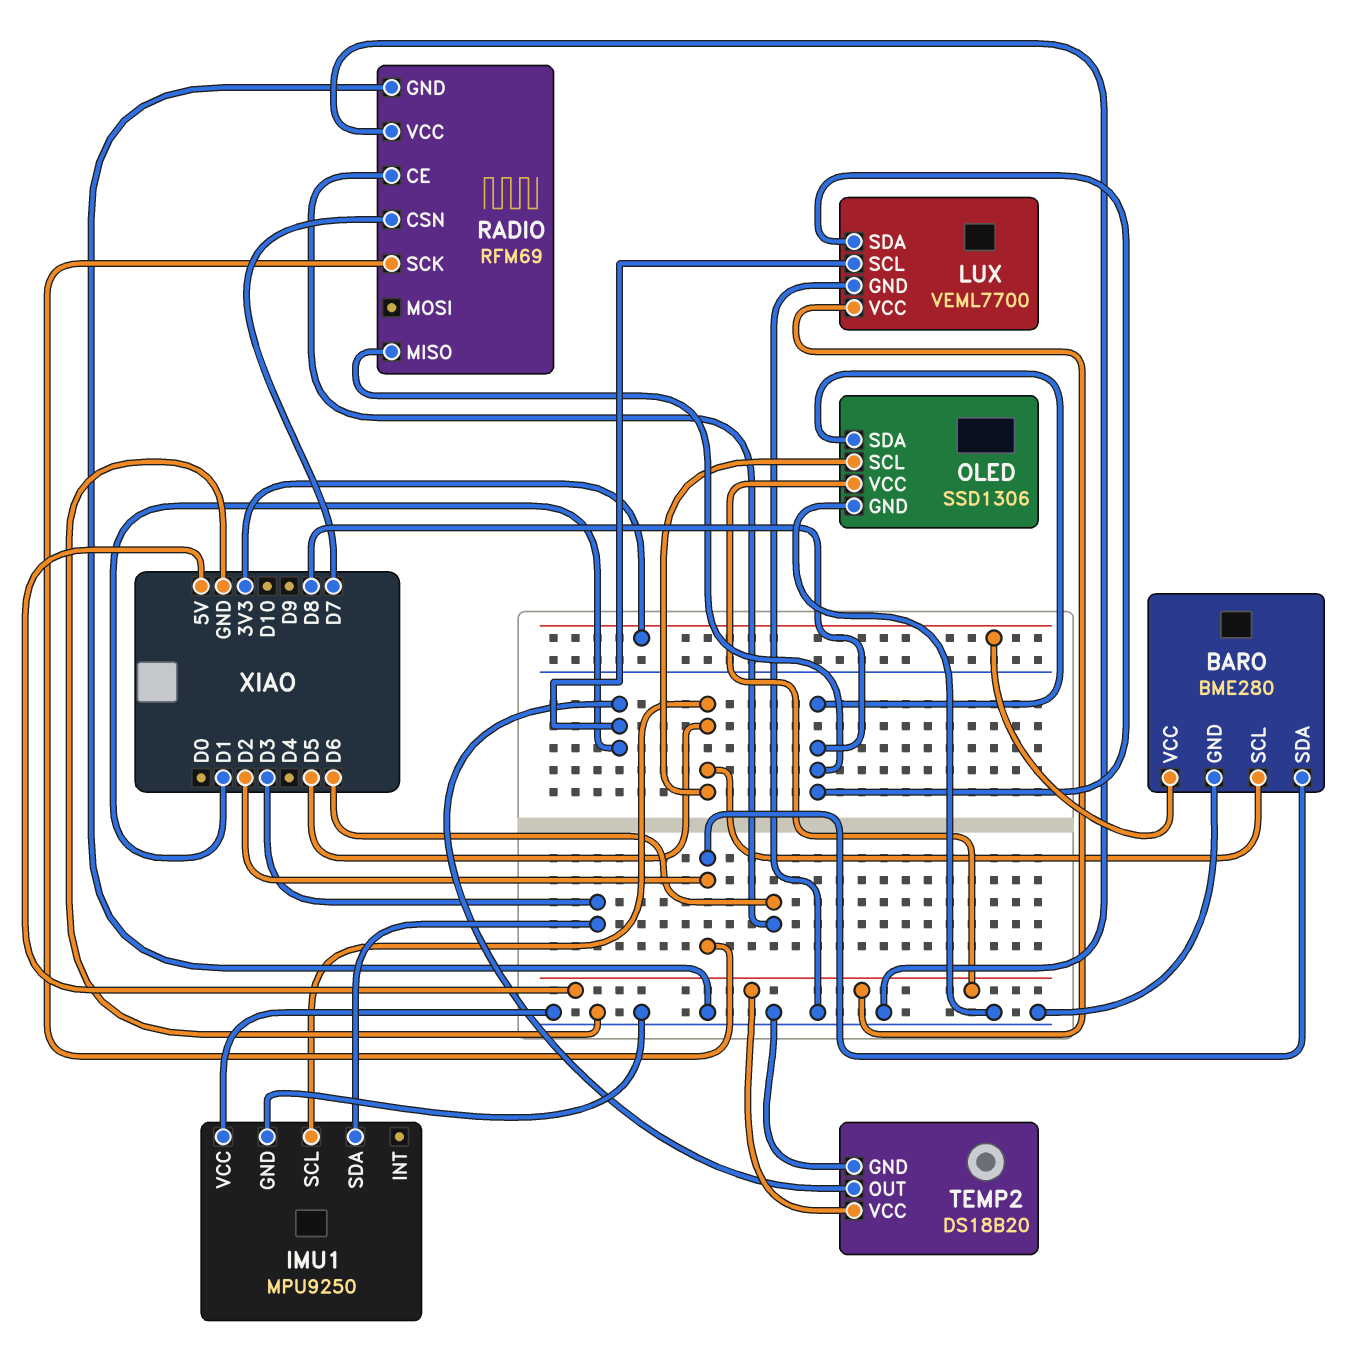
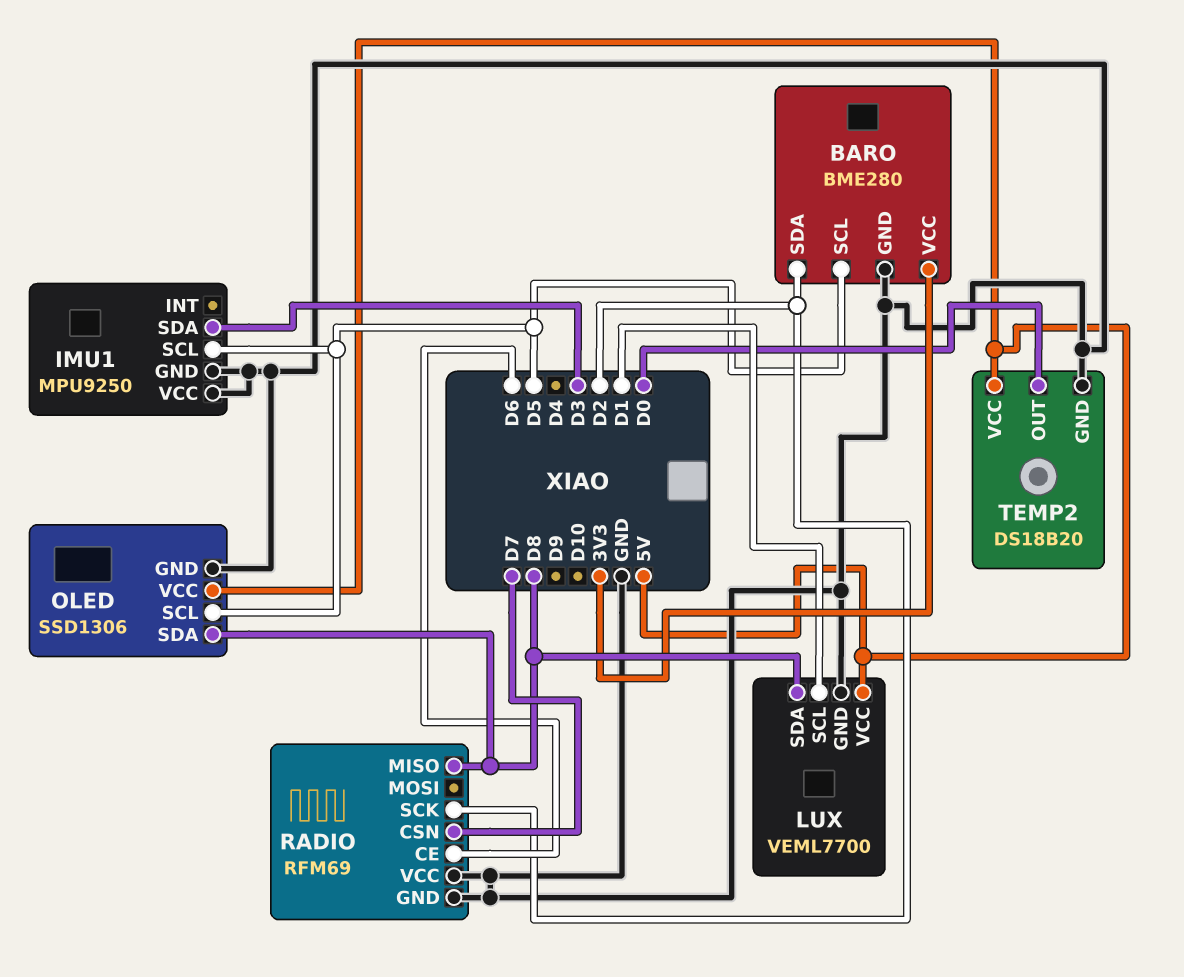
TEMP2 pin OUT: D1 -> D0

